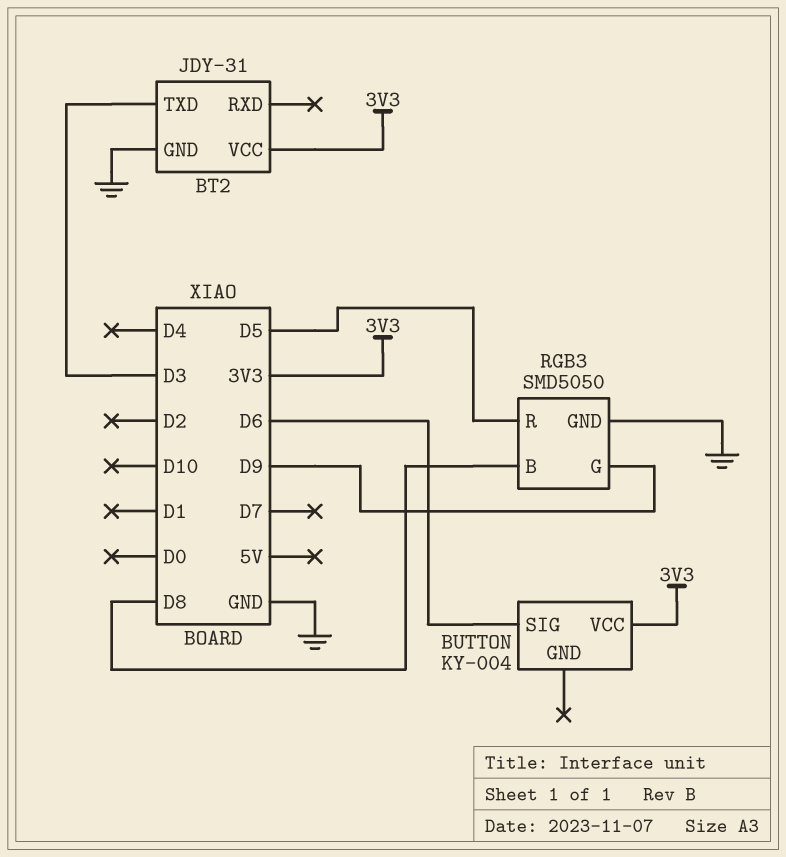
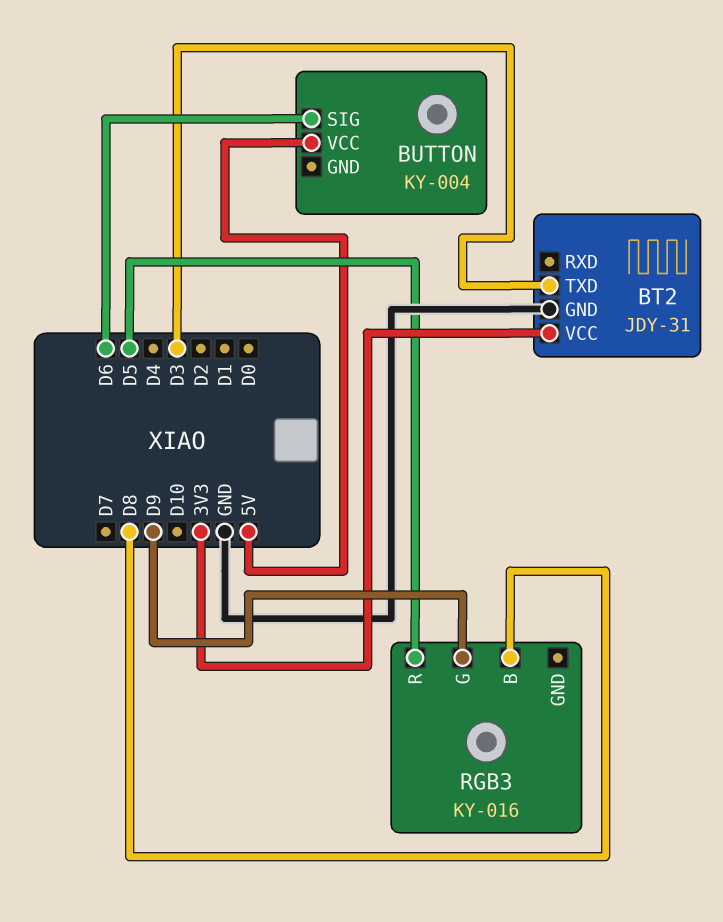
BUTTON pin VCC: 3V3 -> 5V
RGB3: SMD5050 -> KY-016
RGB3 pin GND: GND -> none

